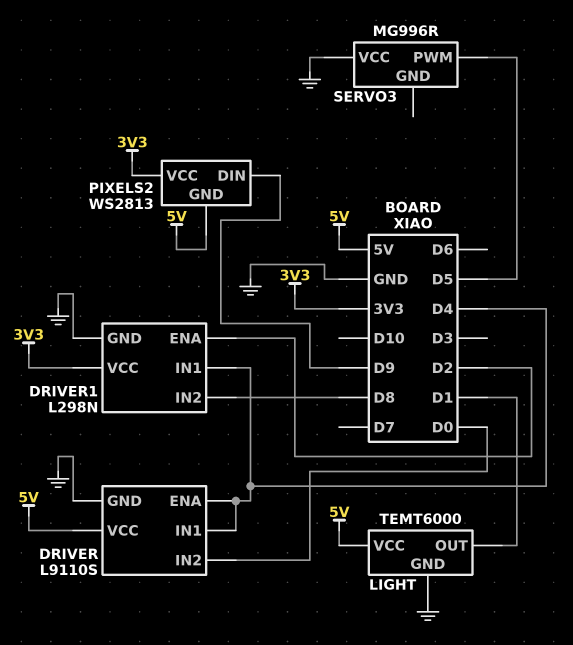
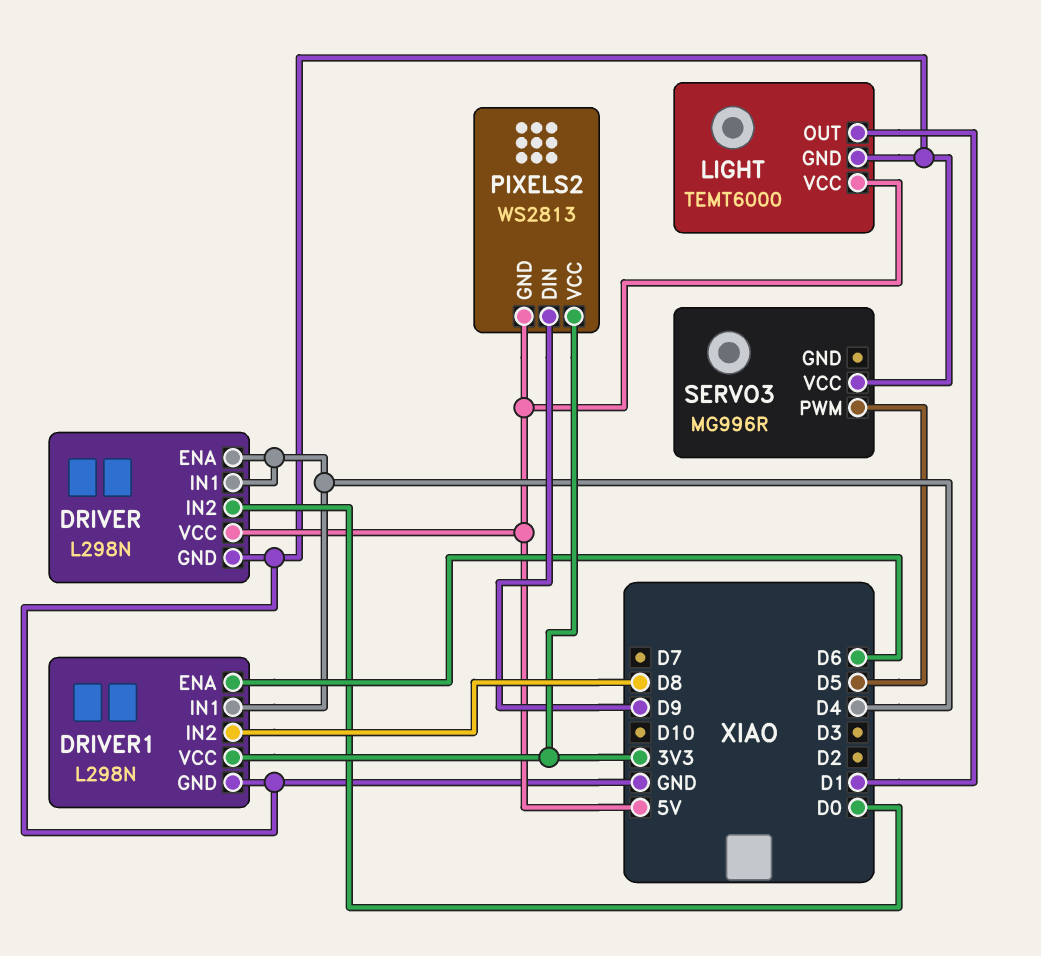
DRIVER: L9110S -> L298N
DRIVER1 pin ENA: D2 -> D6

